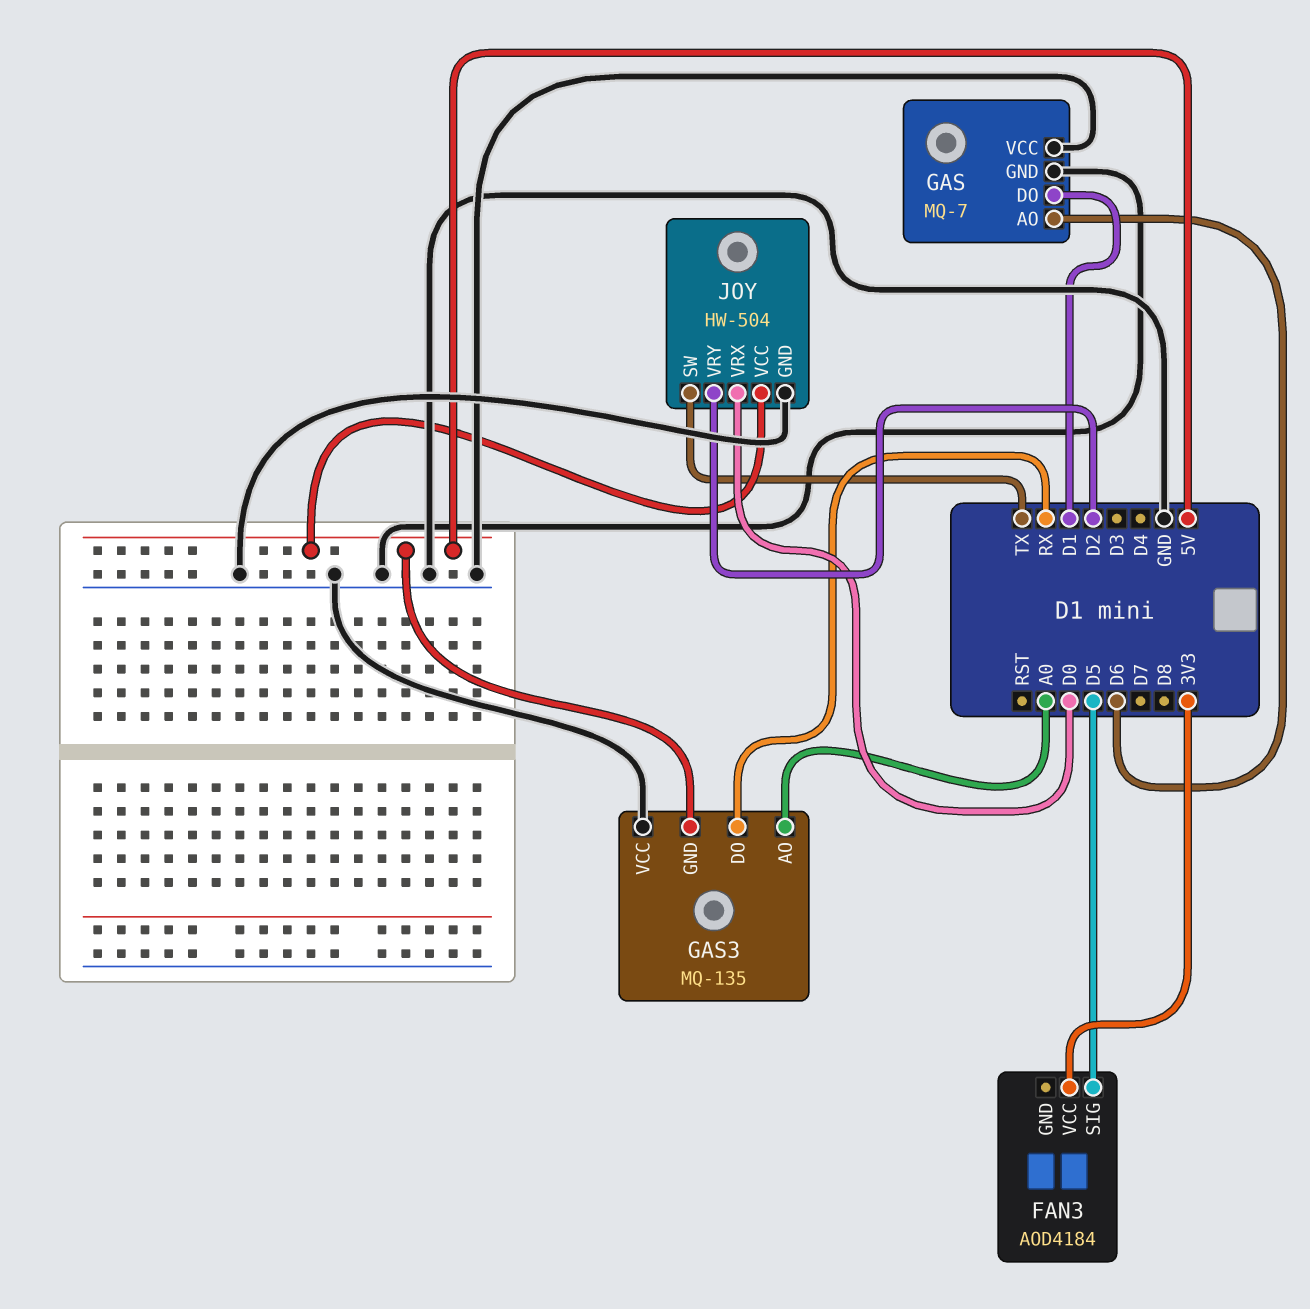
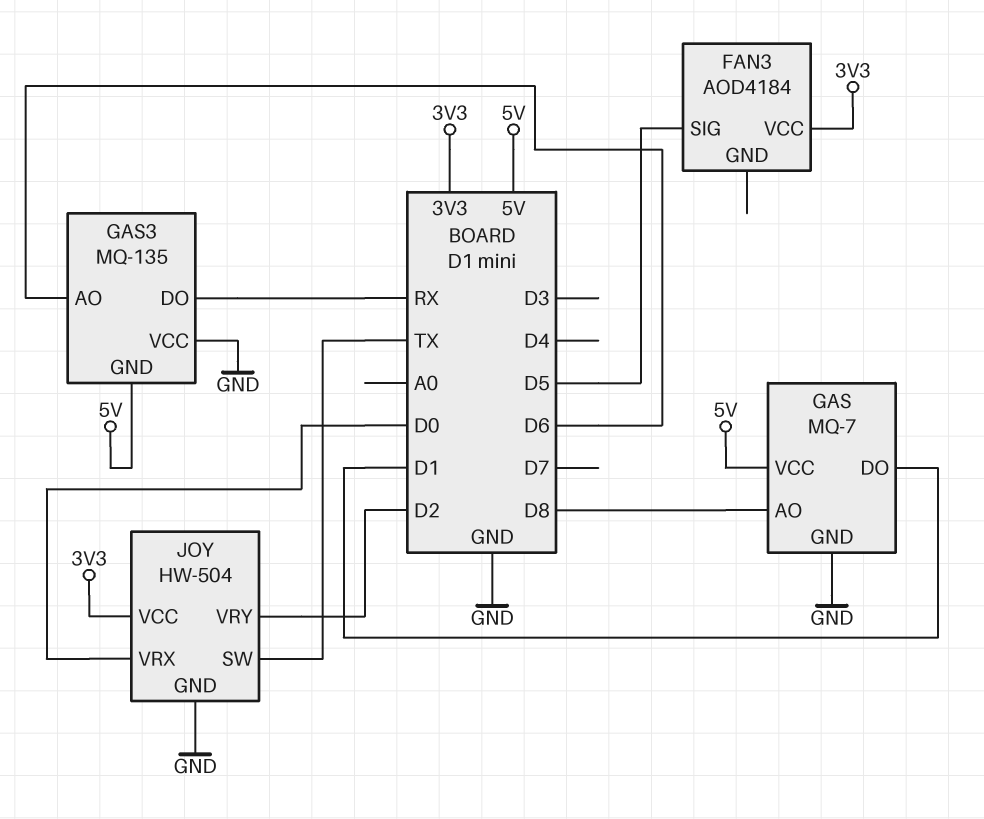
GAS pin AO: D6 -> D8
GAS pin VCC: GND -> 5V
GAS3 pin AO: A0 -> D6
JOY pin VCC: 5V -> 3V3

